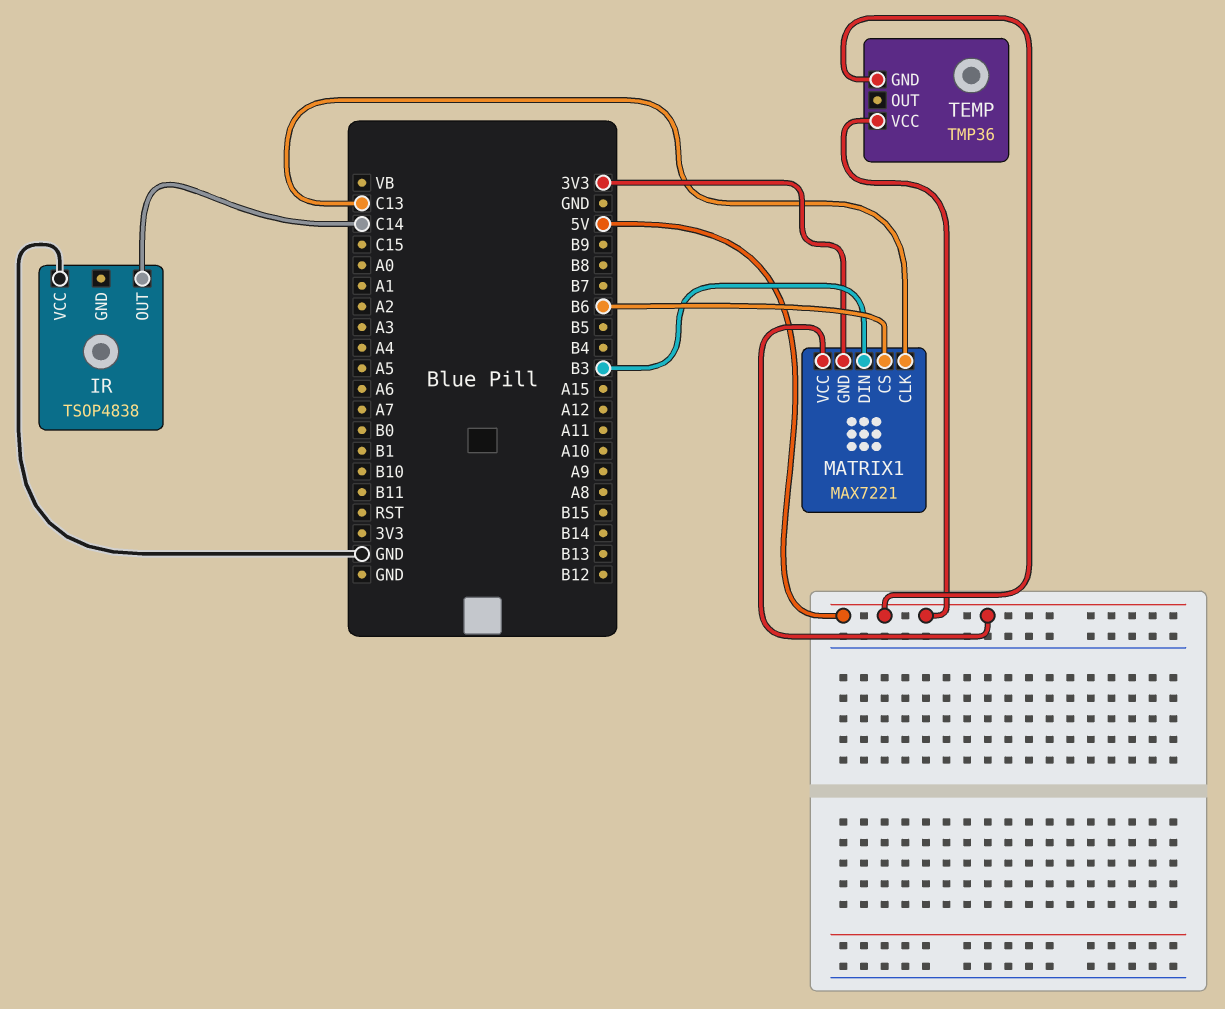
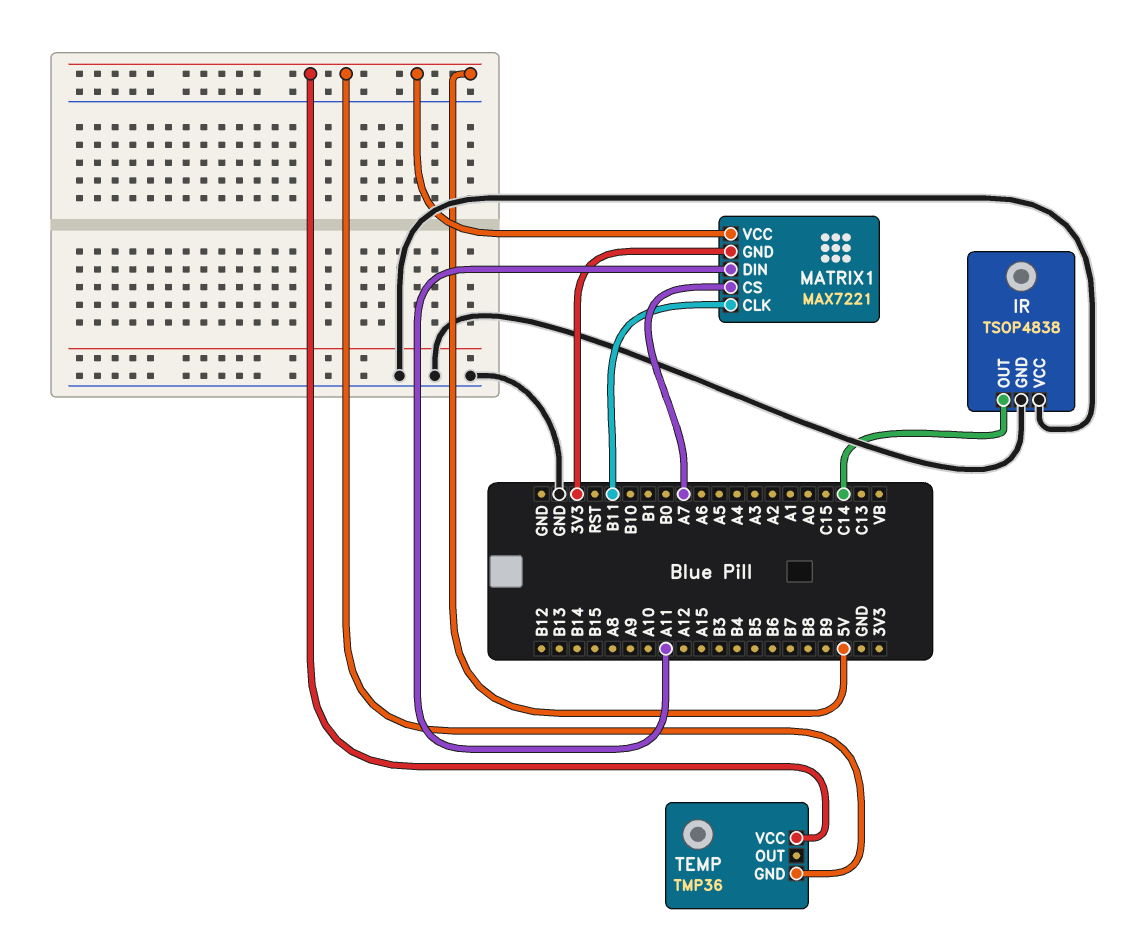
IR pin GND: none -> GND
MATRIX1 pin CLK: C13 -> B11
MATRIX1 pin CS: B6 -> A7
MATRIX1 pin DIN: B3 -> A11

